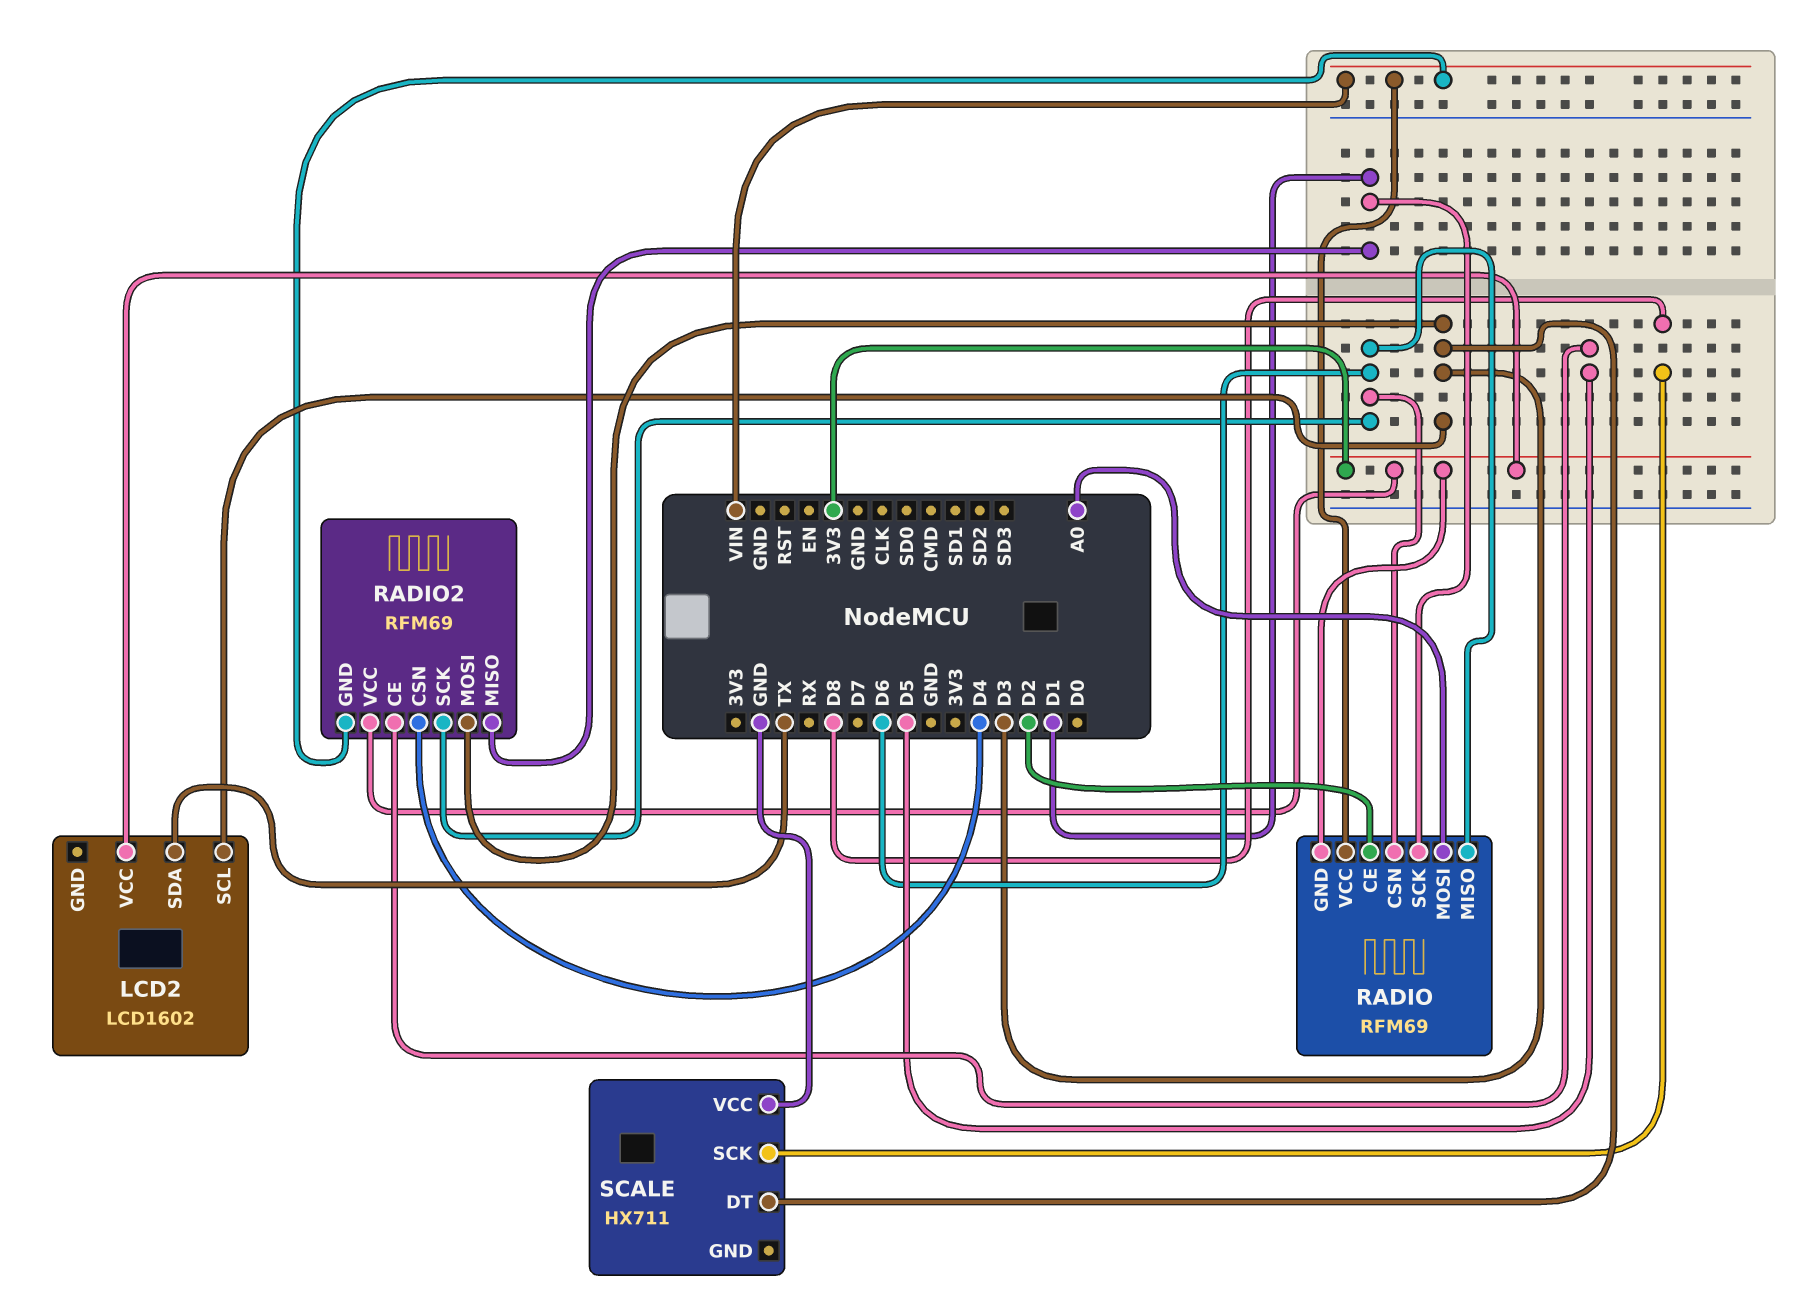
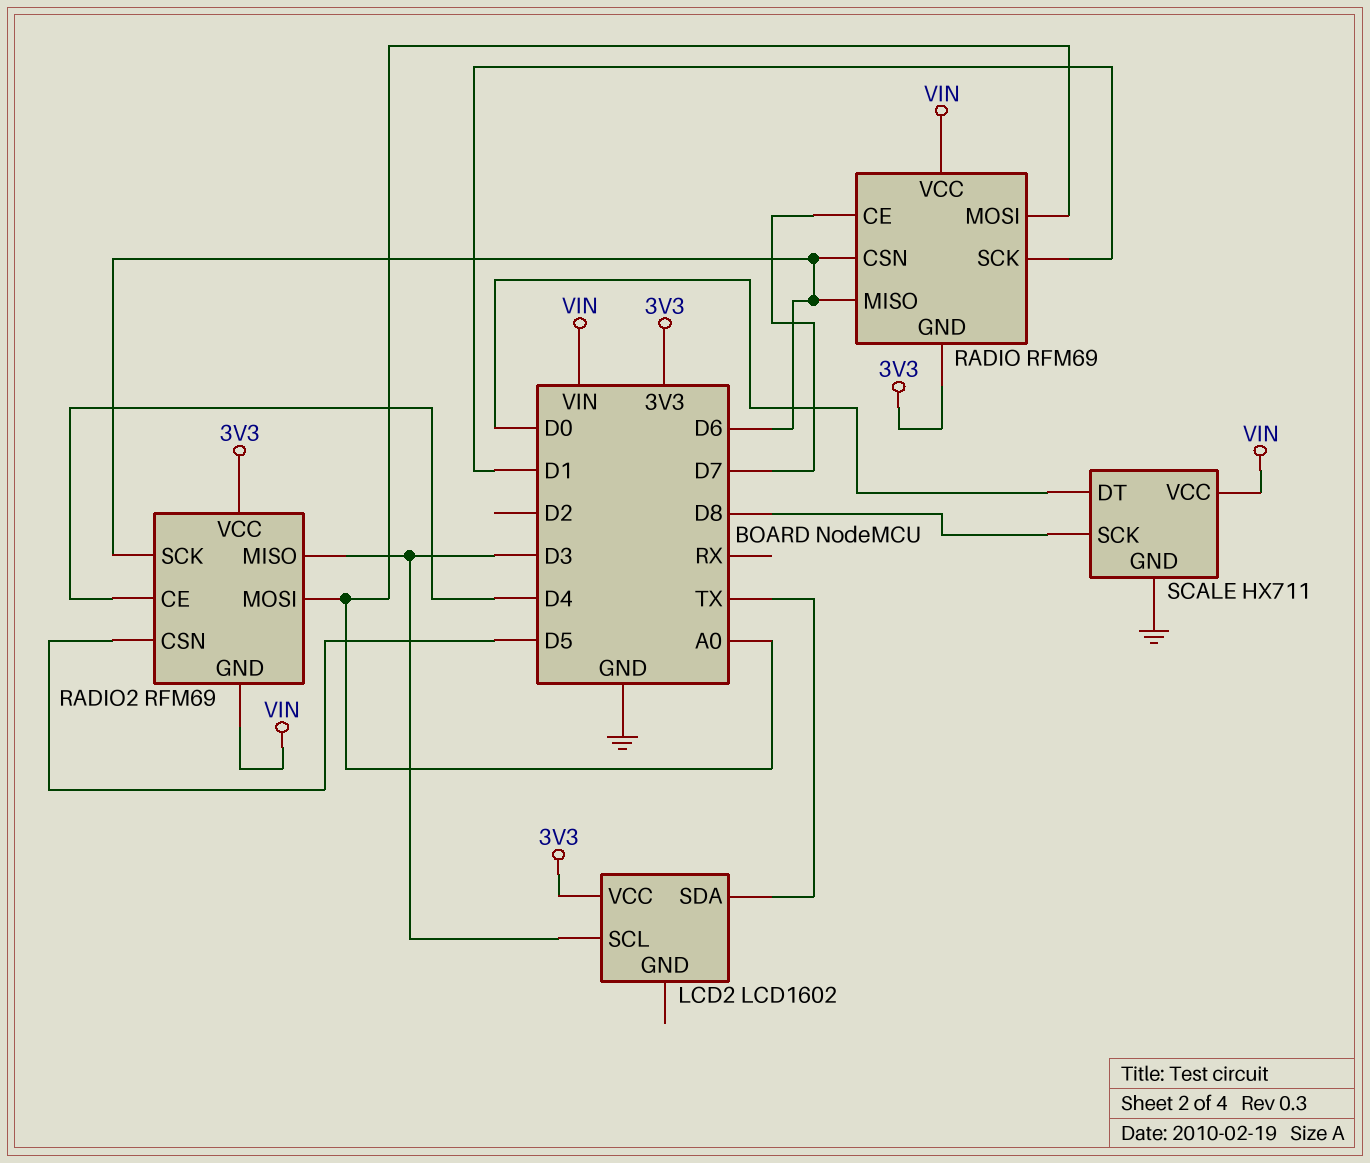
RADIO pin CE: D2 -> D7
RADIO2 pin CE: D5 -> D4
RADIO2 pin CSN: D4 -> D5
RADIO2 pin MISO: D1 -> D3
RADIO2 pin MOSI: D3 -> A0
SCALE pin DT: D3 -> D0
SCALE pin GND: none -> GND
SCALE pin VCC: GND -> VIN

